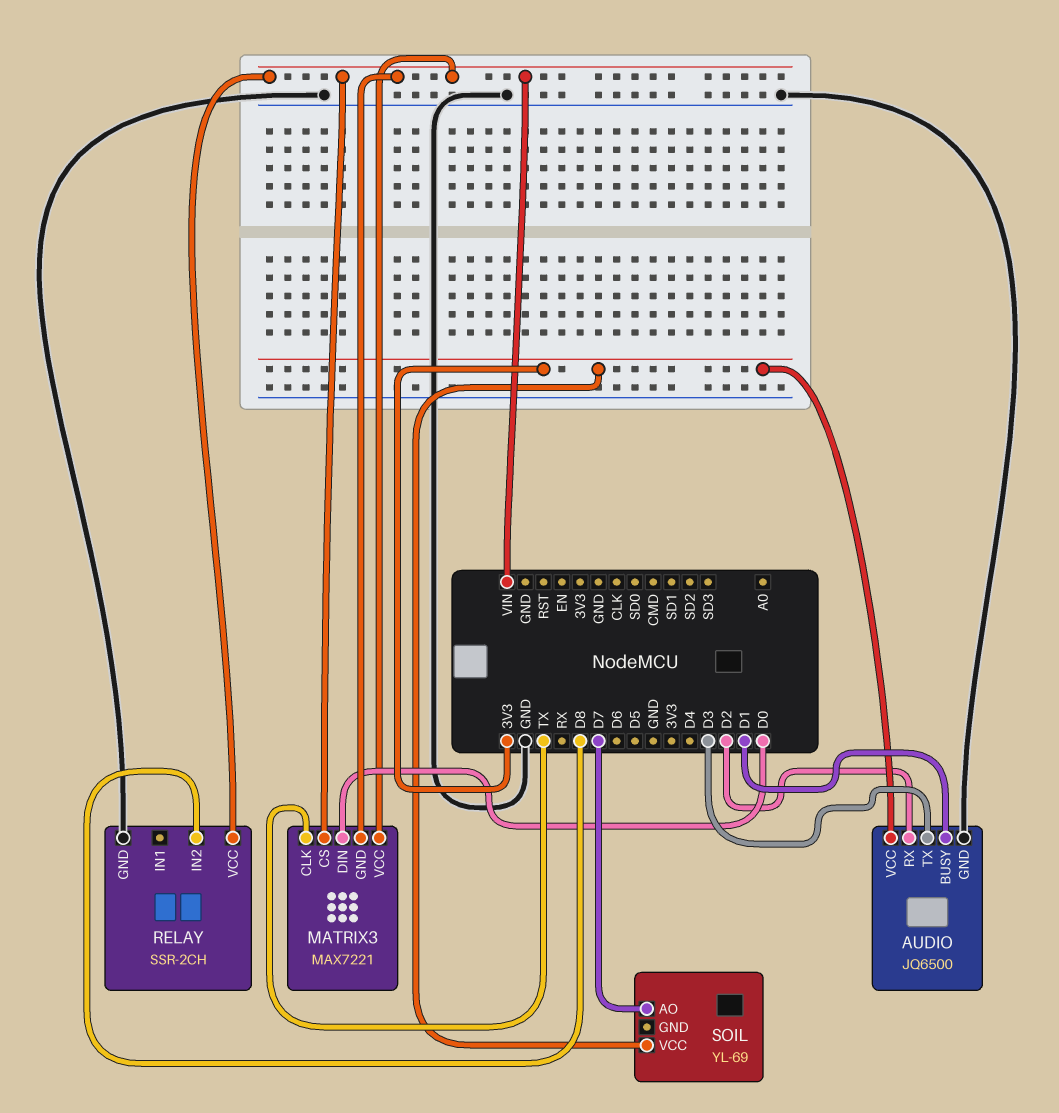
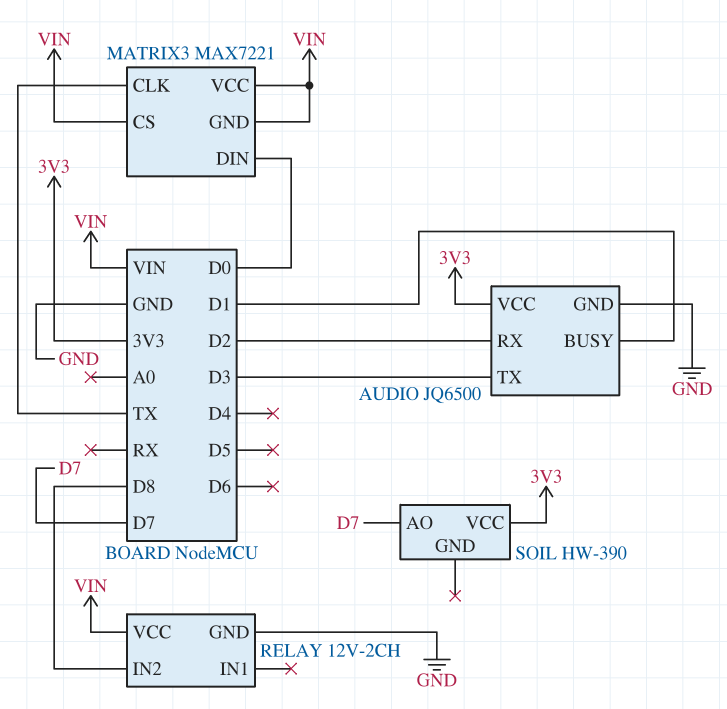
RELAY: SSR-2CH -> 12V-2CH
SOIL: YL-69 -> HW-390

